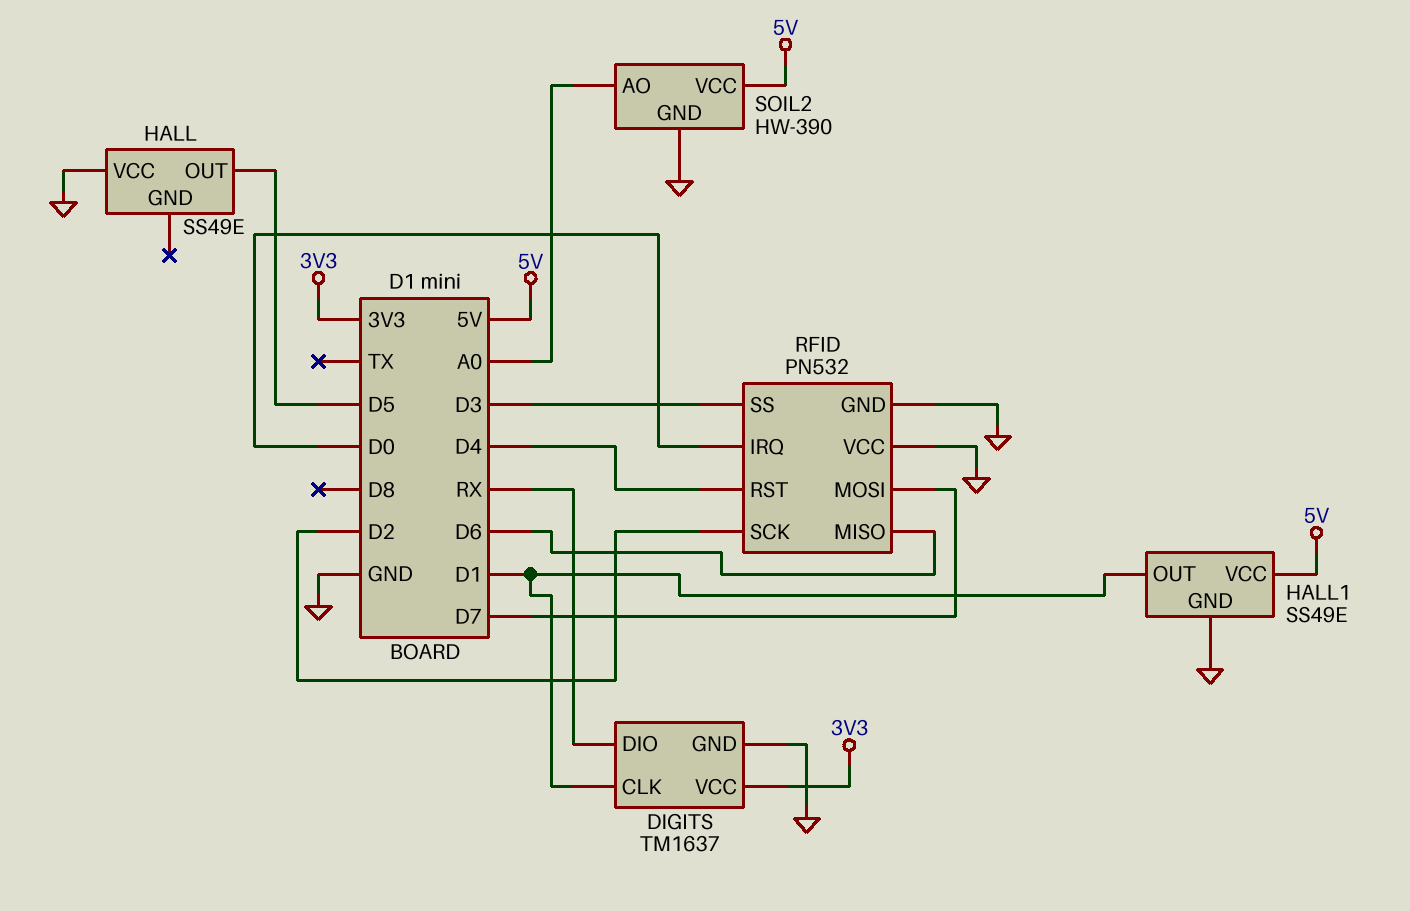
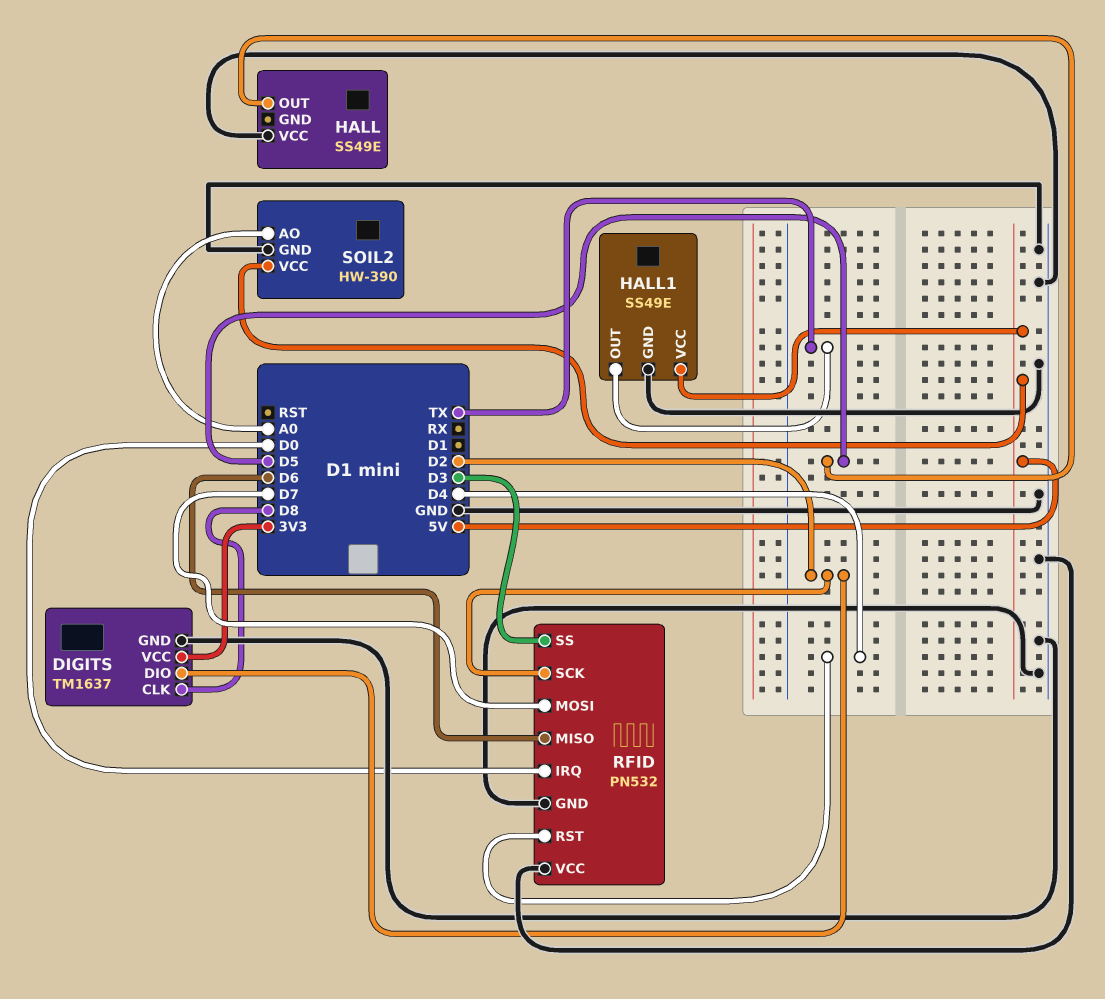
DIGITS pin CLK: D1 -> D8
DIGITS pin DIO: RX -> D2
HALL1 pin OUT: D1 -> TX

